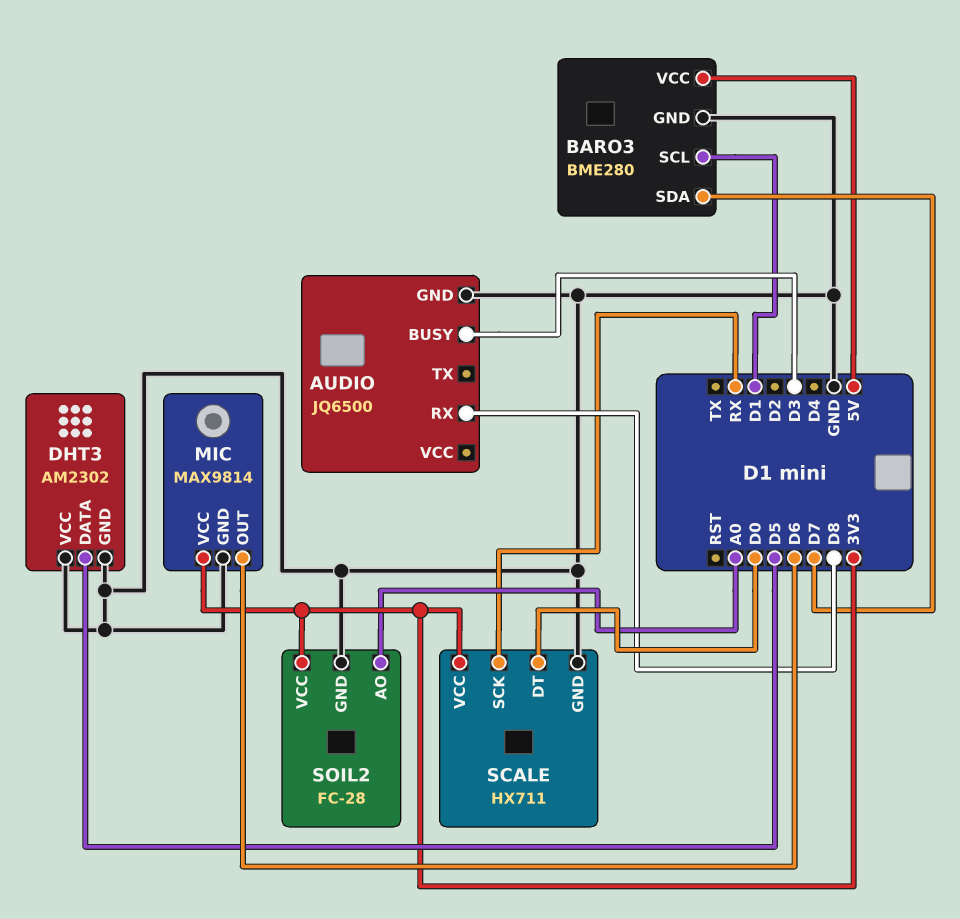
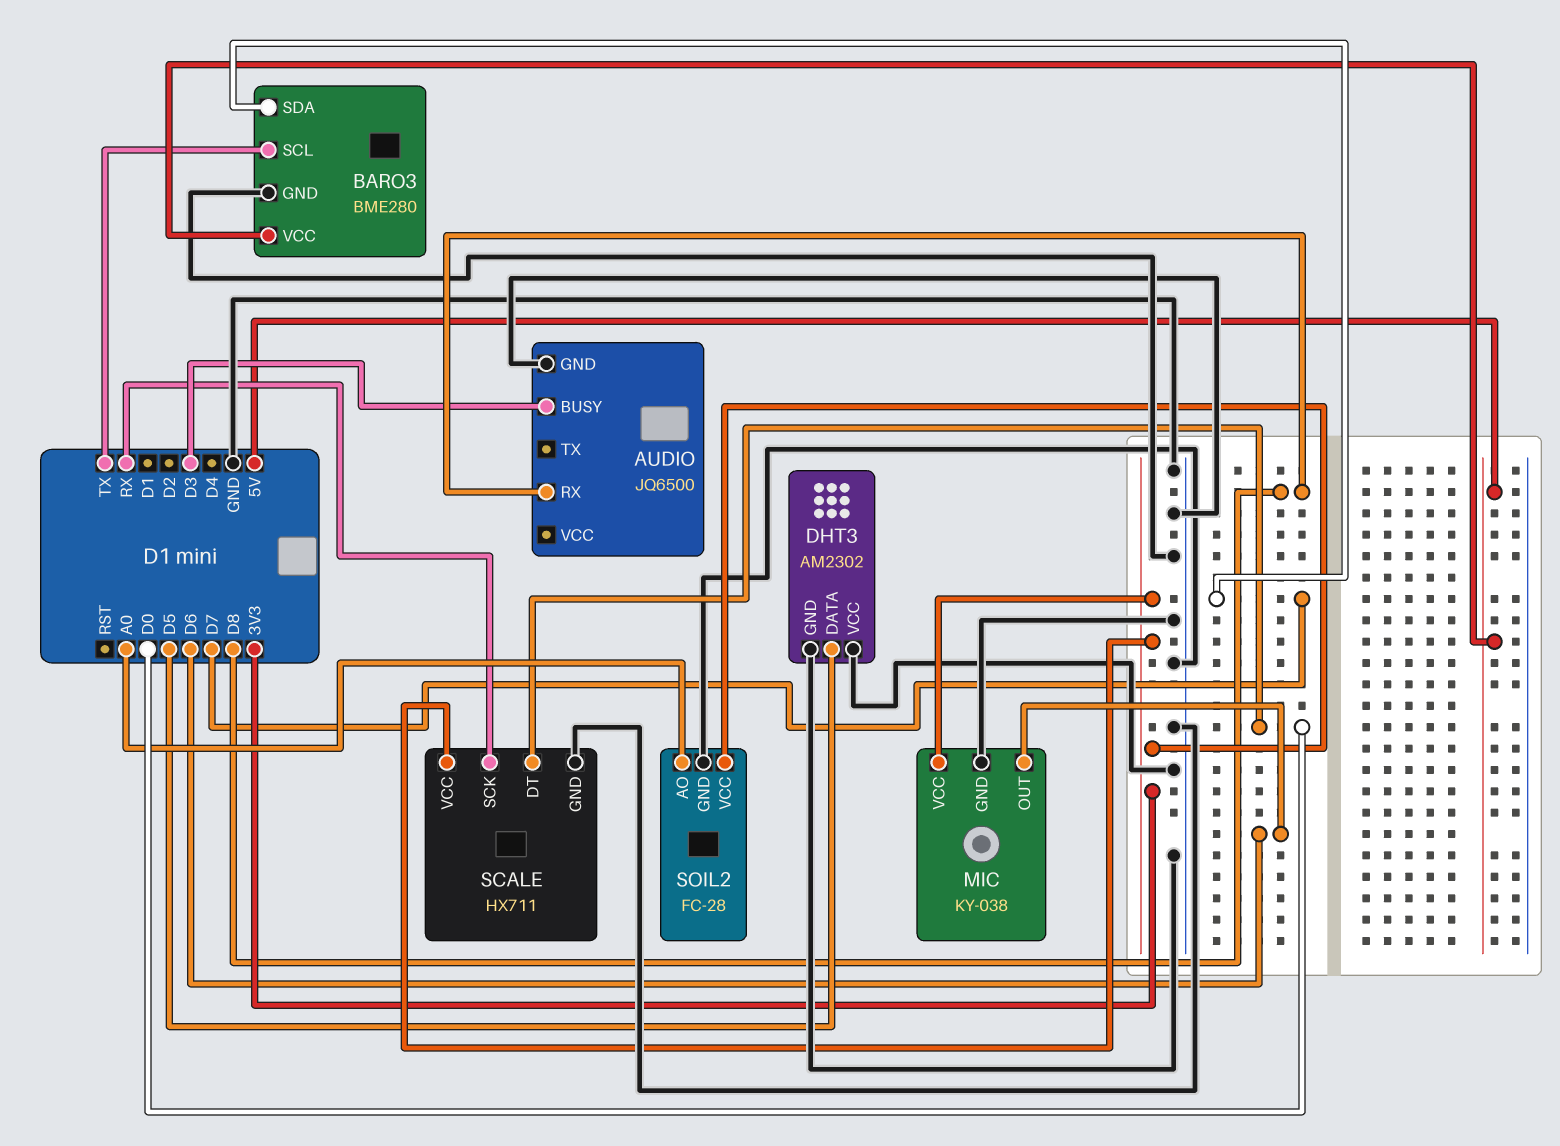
BARO3 pin SCL: D1 -> TX
MIC: MAX9814 -> KY-038

